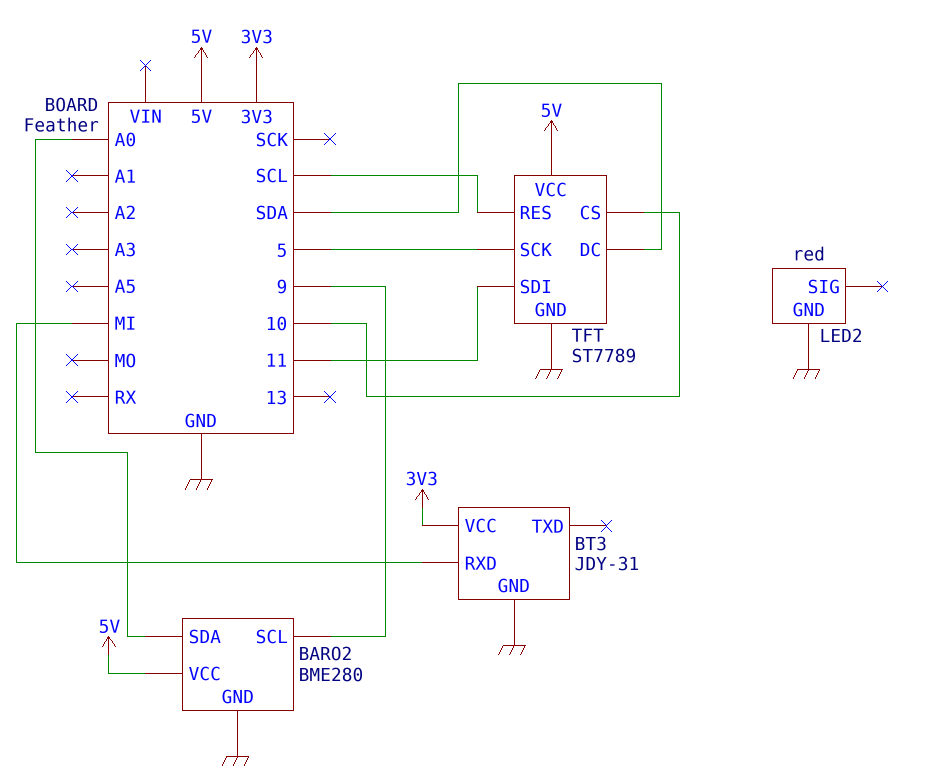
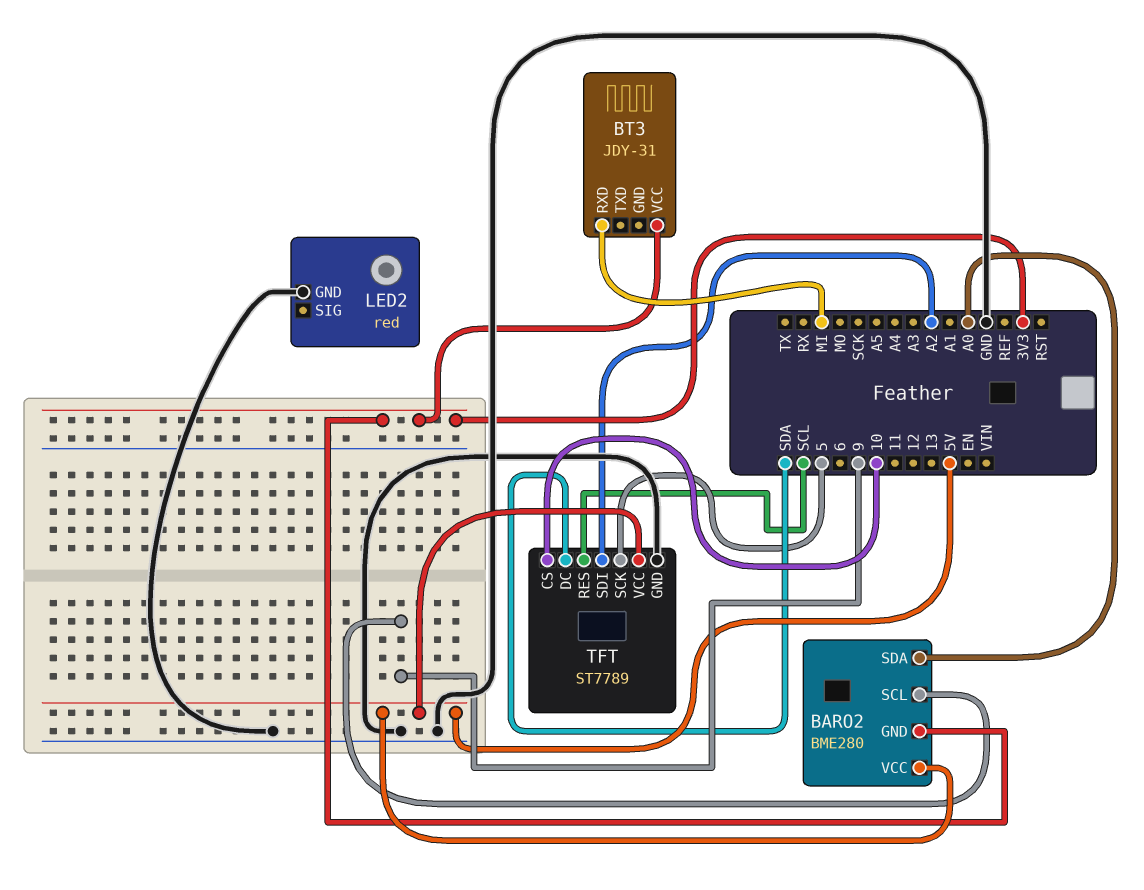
BARO2 pin GND: GND -> 3V3
BT3 pin GND: GND -> none
TFT pin SDI: 11 -> A2

